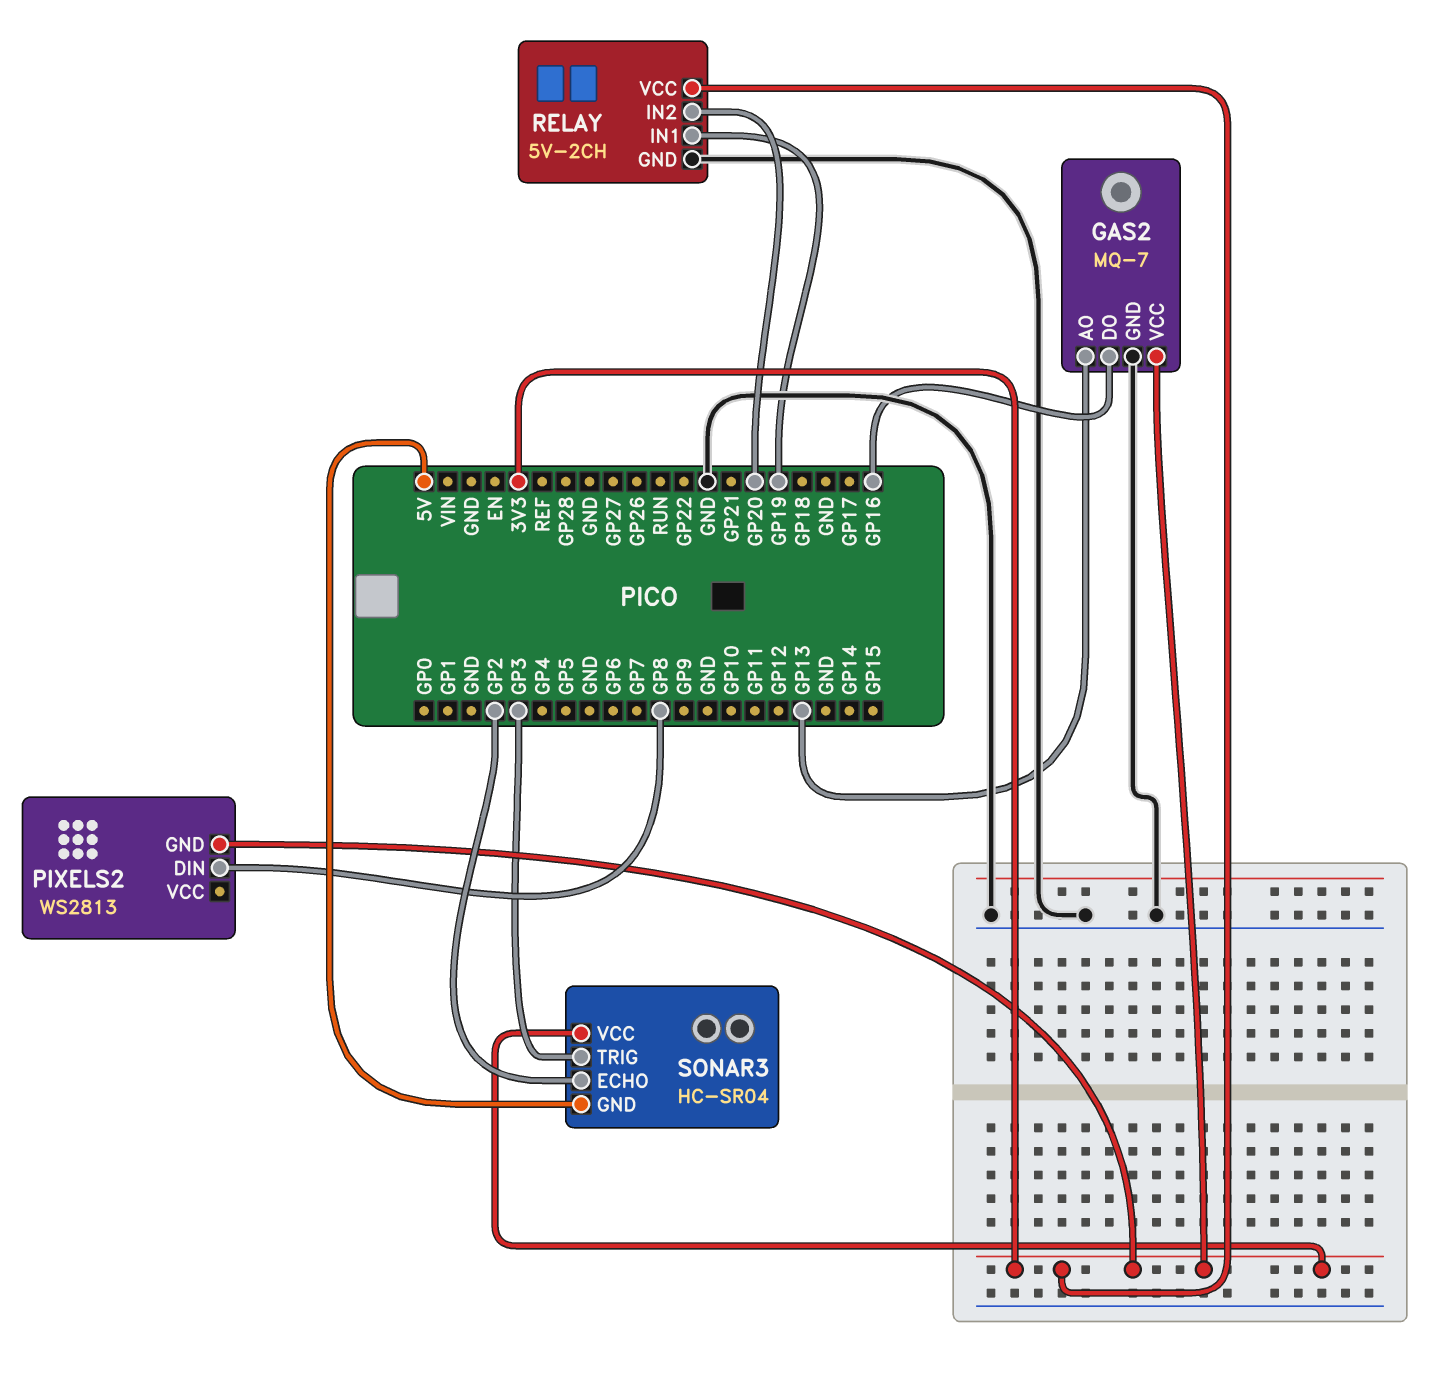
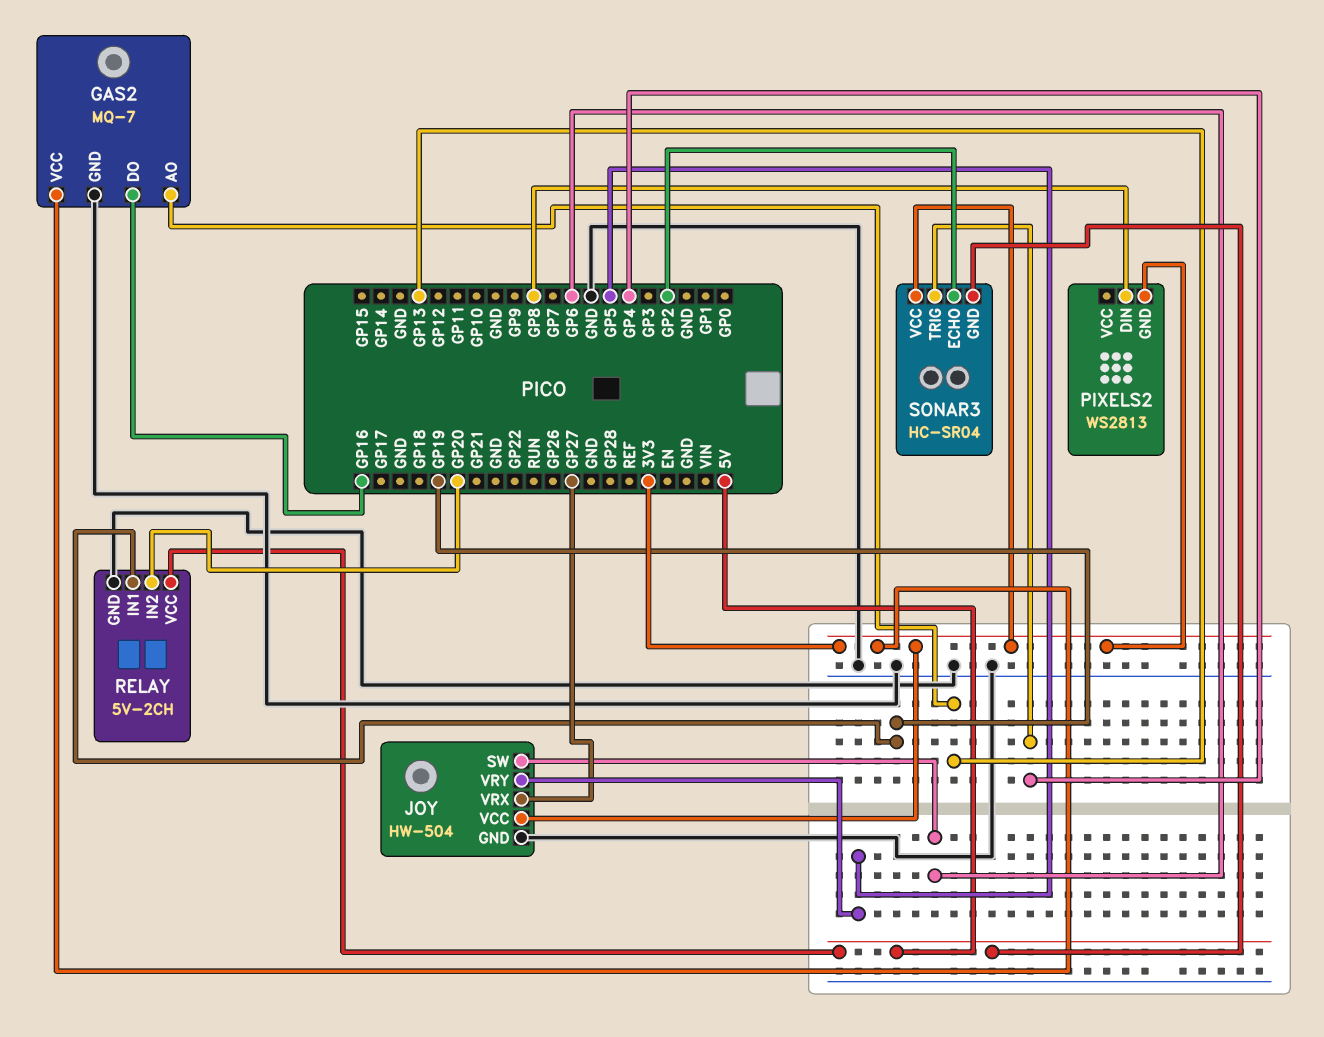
JOY: none -> HW-504
JOY pin GND: none -> GND
JOY pin SW: none -> GP6
JOY pin VCC: none -> 3V3
JOY pin VRX: none -> GP27
JOY pin VRY: none -> GP5
RELAY pin VCC: 3V3 -> 5V
SONAR3 pin TRIG: GP3 -> GP4

